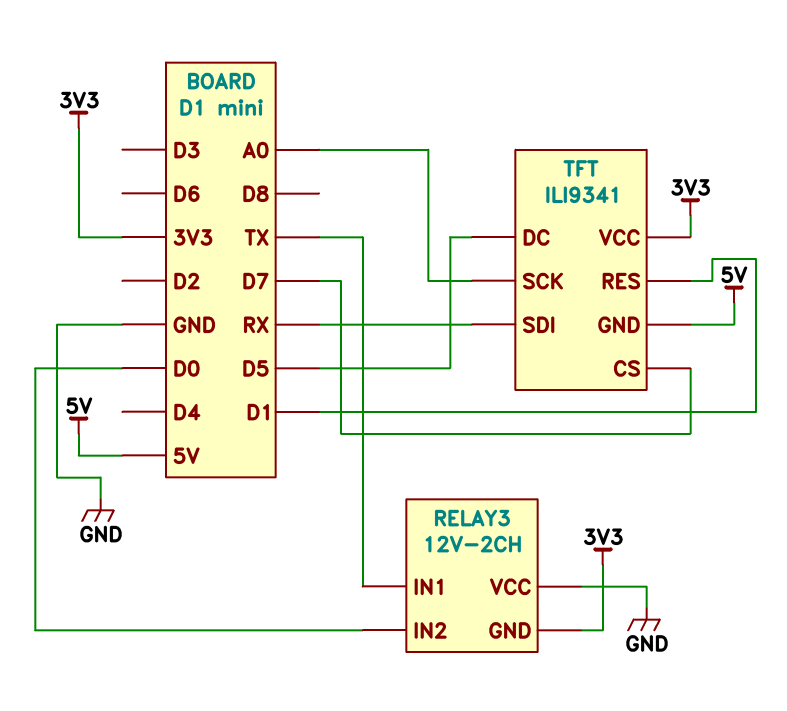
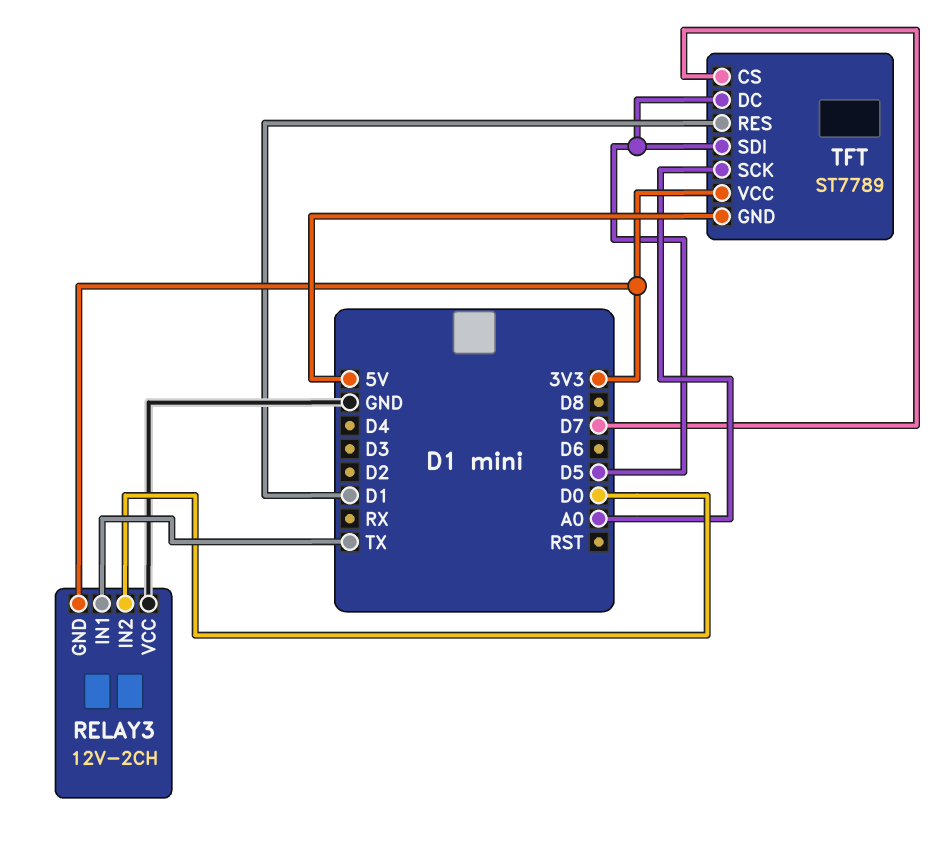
TFT: ILI9341 -> ST7789
TFT pin SDI: RX -> D5

